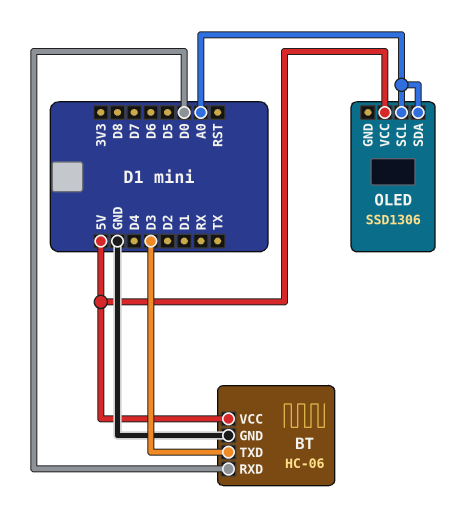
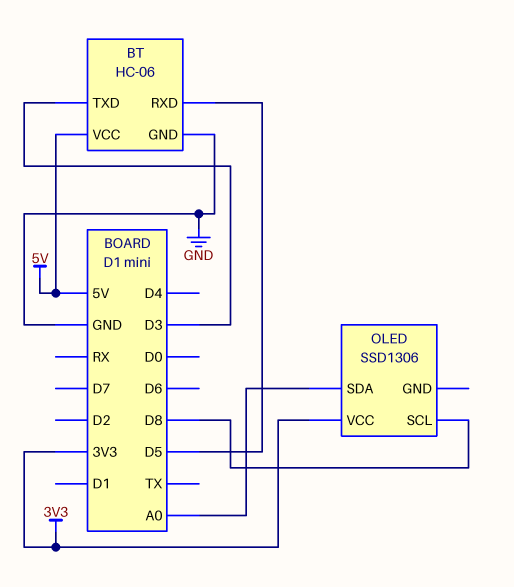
BT pin RXD: D0 -> D5
OLED pin SCL: A0 -> D8
OLED pin VCC: 5V -> 3V3

